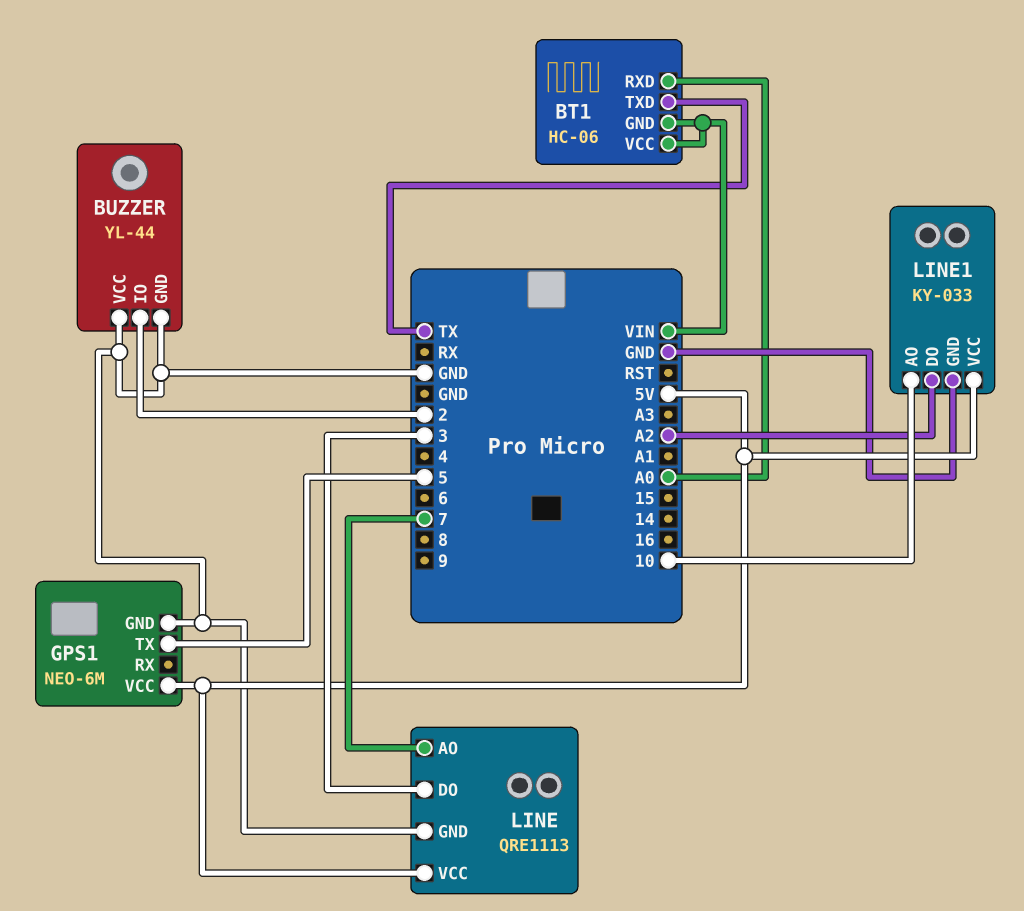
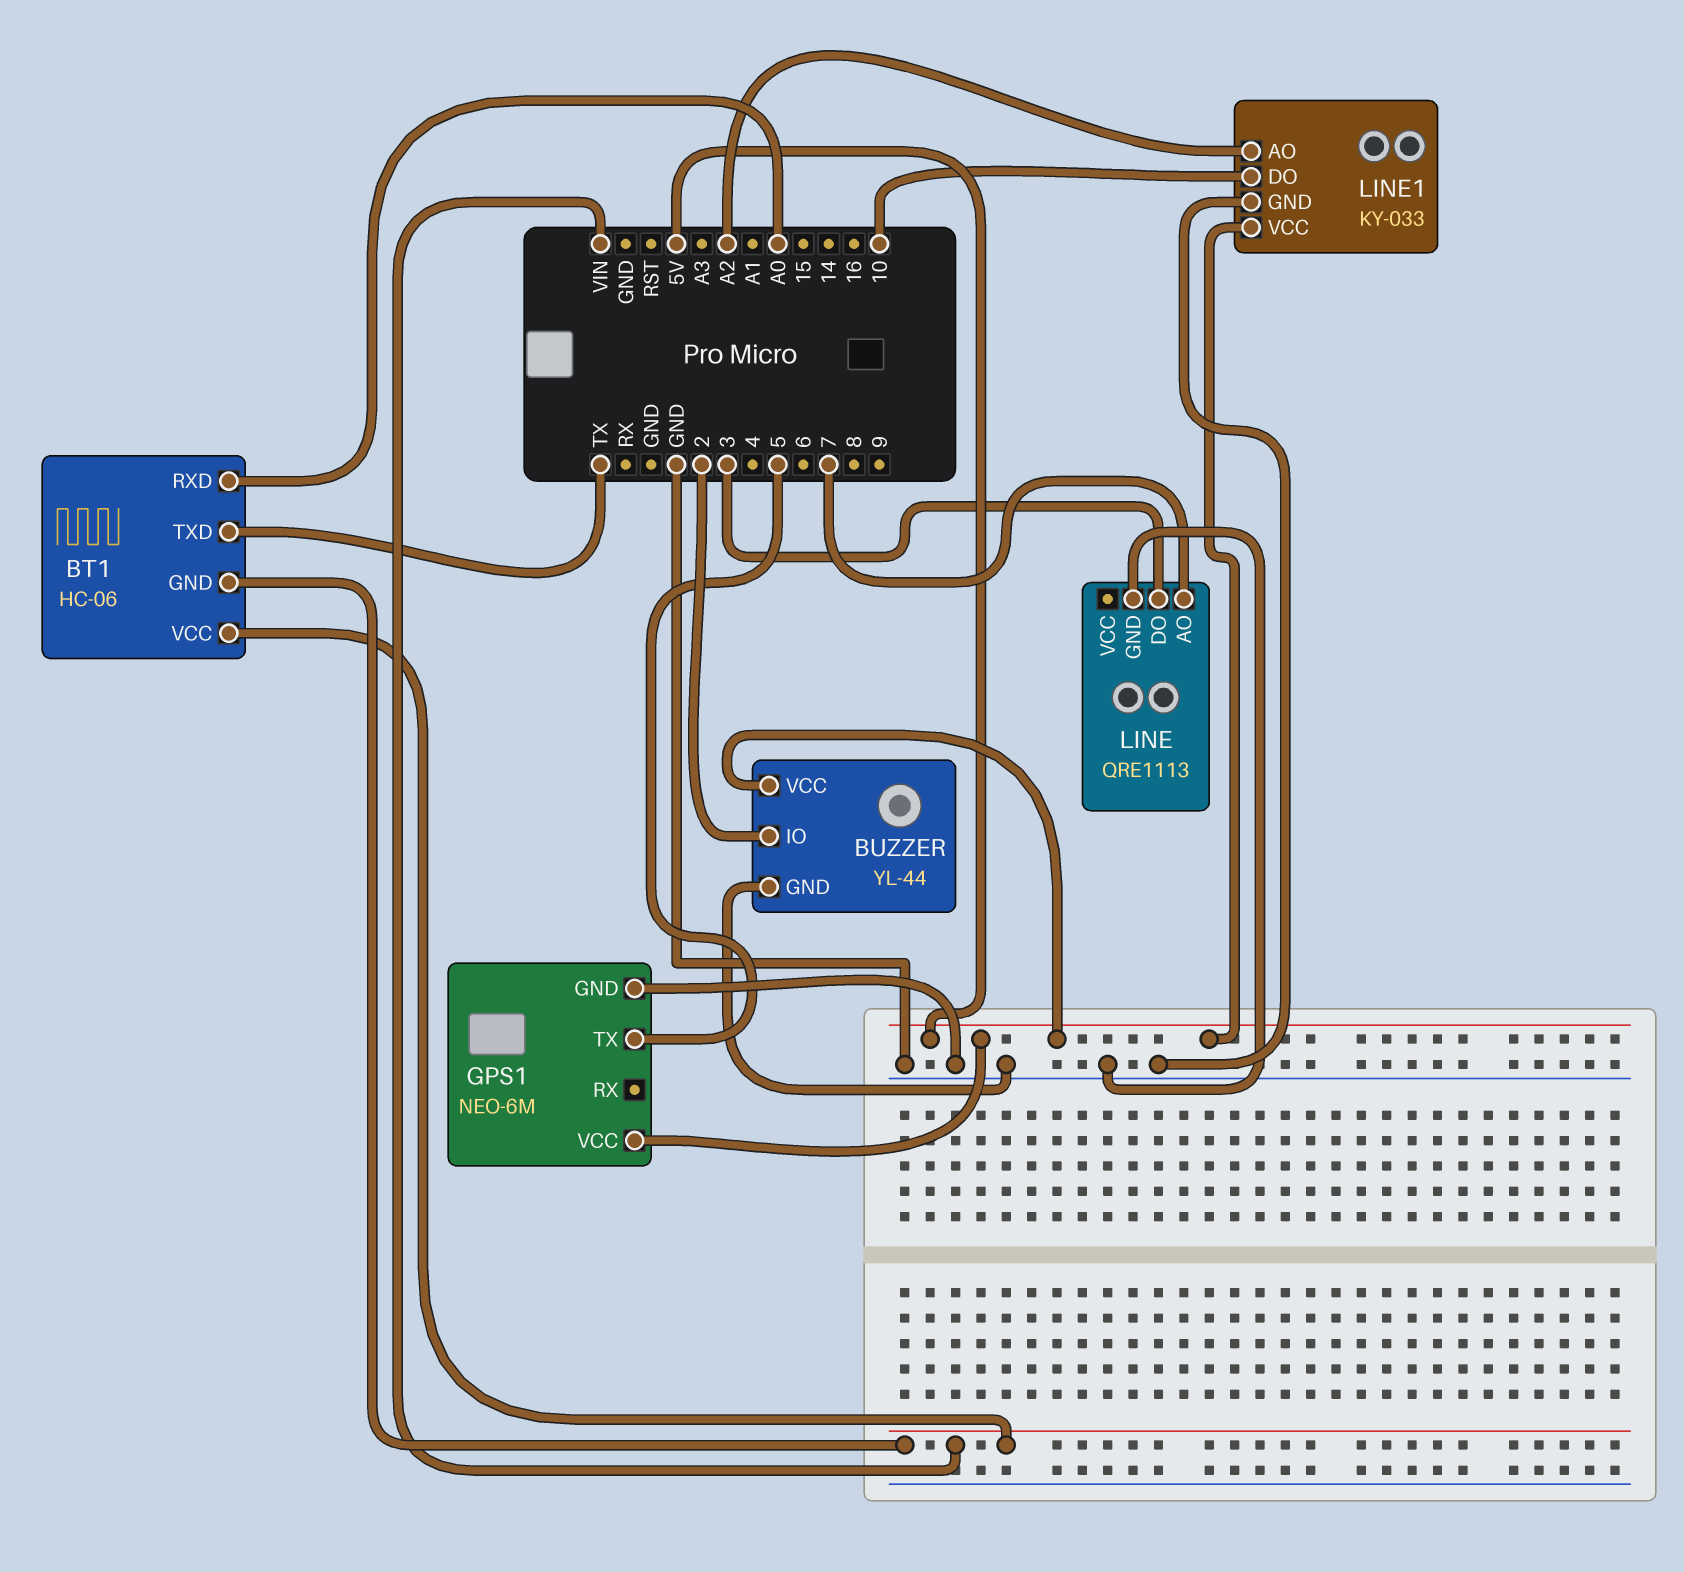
BUZZER pin VCC: GND -> 5V
LINE pin VCC: 5V -> none
LINE1 pin AO: 10 -> A2
LINE1 pin DO: A2 -> 10

